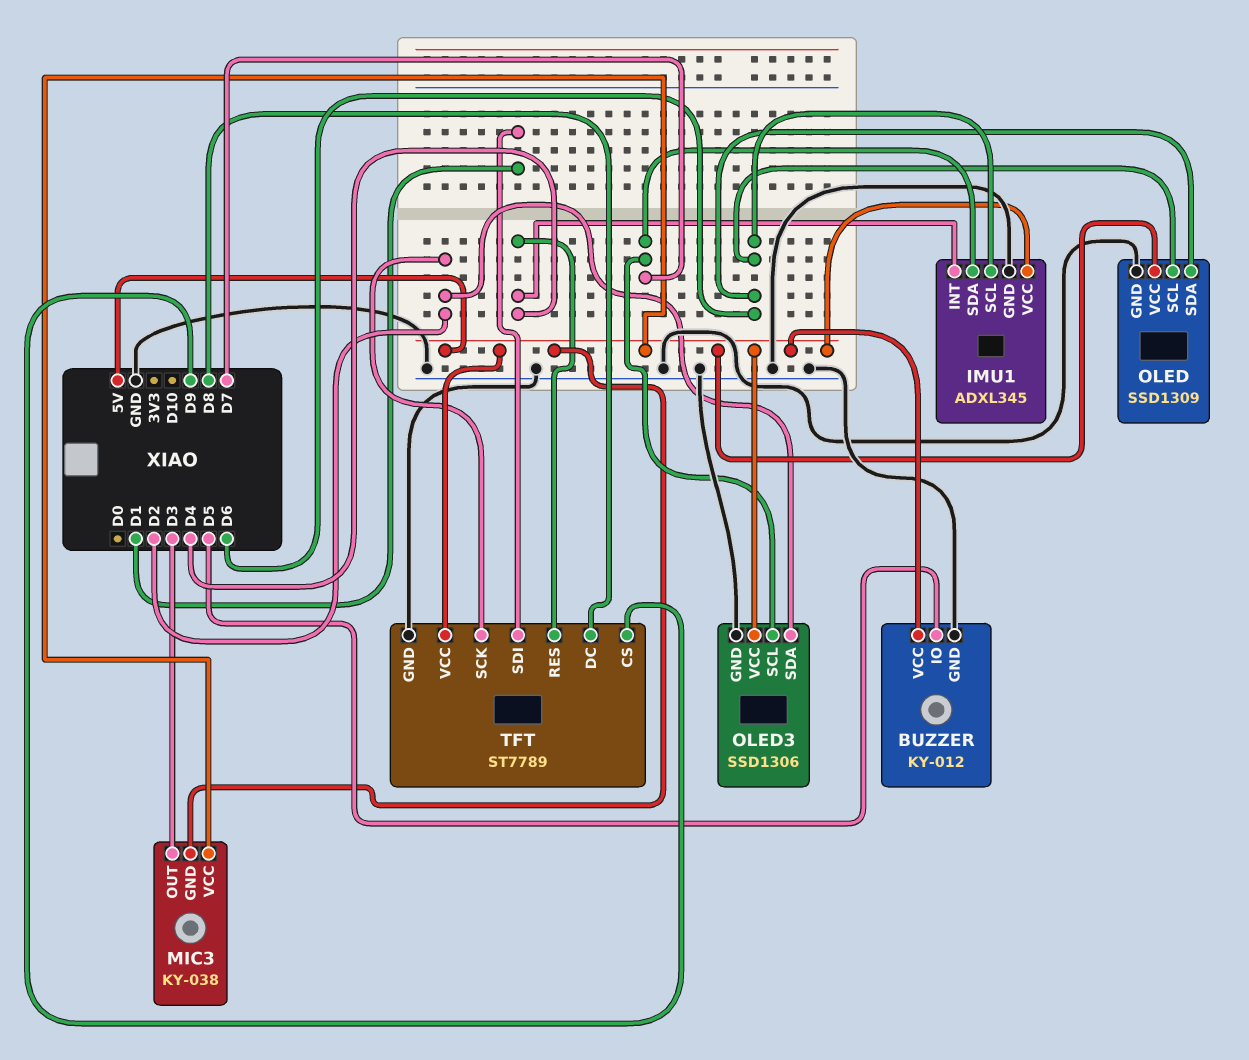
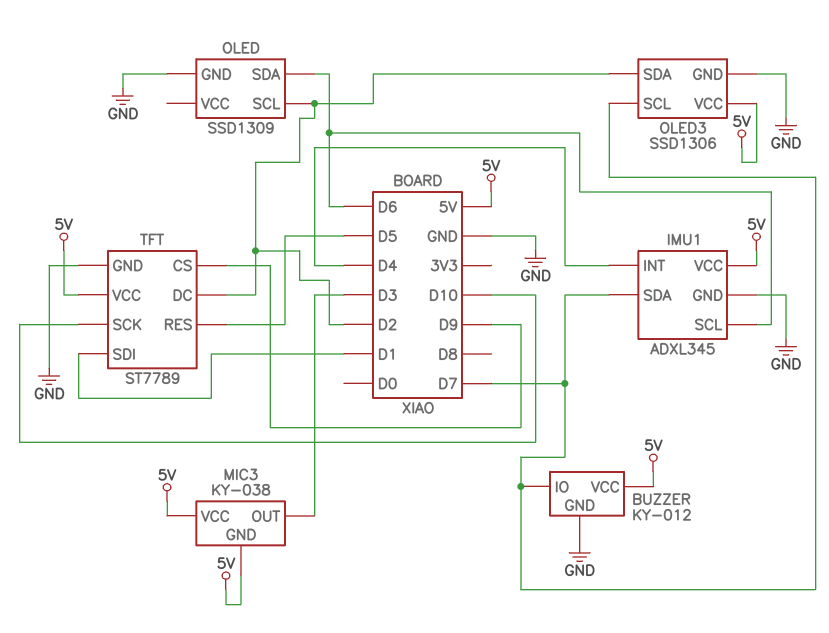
BUZZER pin IO: D5 -> D7
OLED pin SCL: D6 -> D2
OLED pin VCC: 5V -> none
TFT pin DC: D8 -> D2
TFT pin RES: D4 -> D5
TFT pin SCK: D2 -> D10

